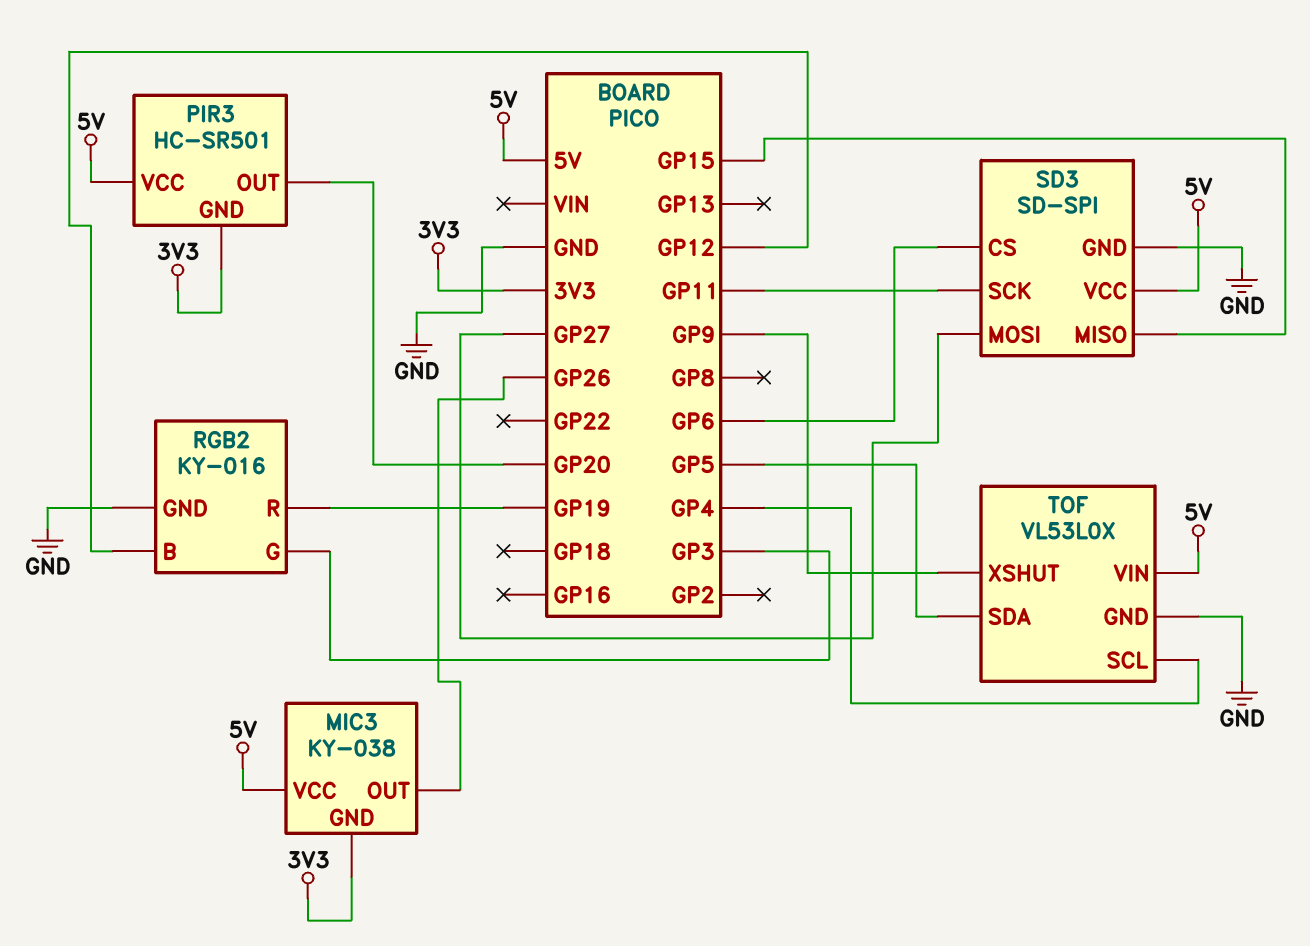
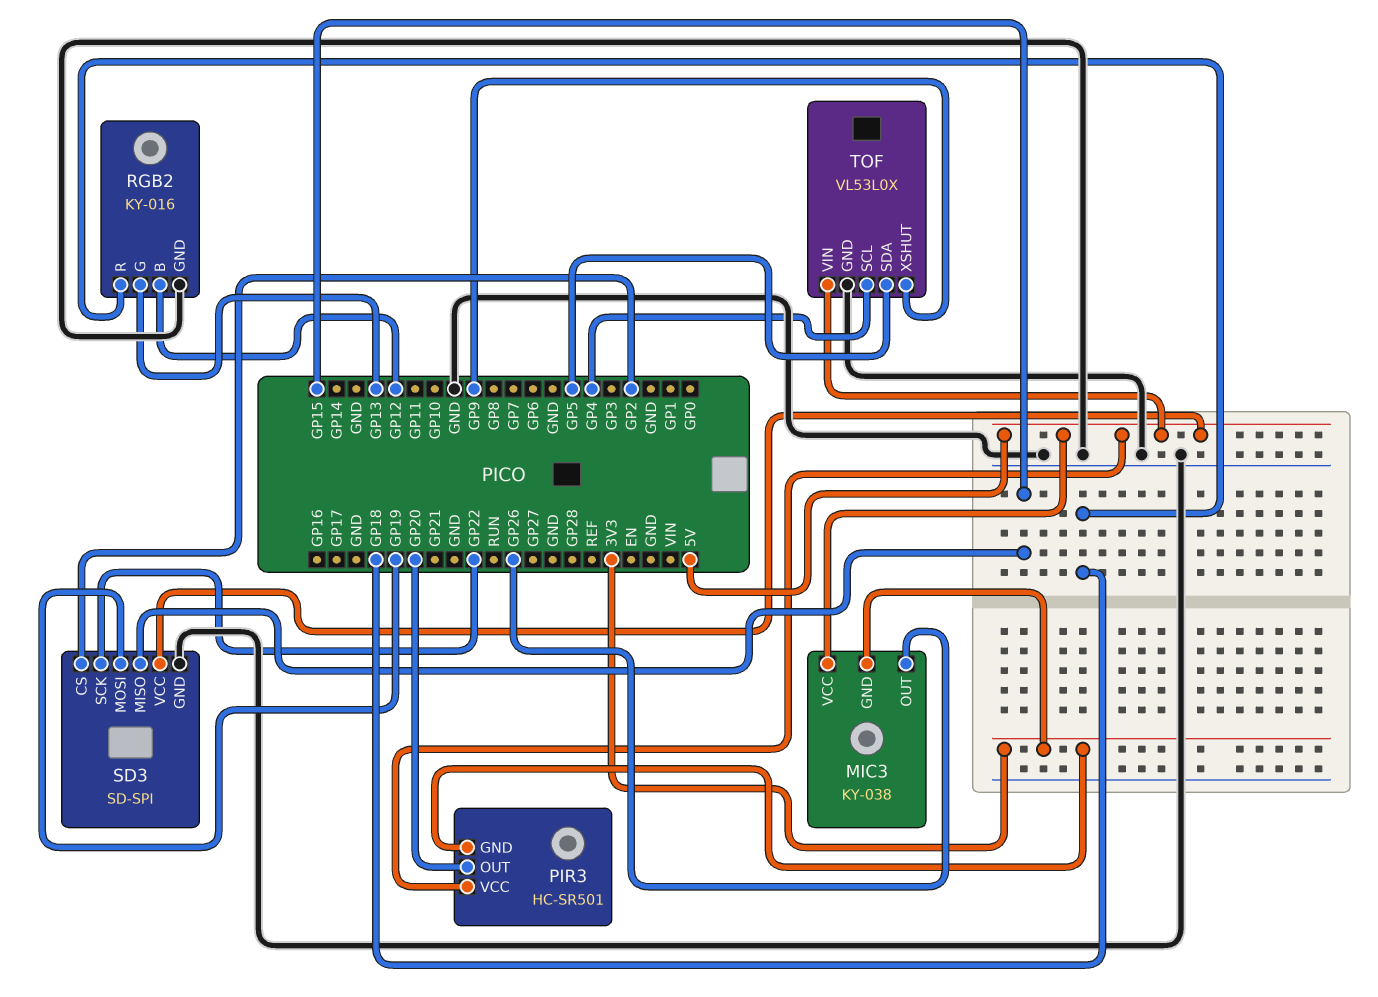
RGB2 pin G: GP3 -> GP13
RGB2 pin R: GP19 -> GP18
SD3 pin CS: GP6 -> GP2
SD3 pin MOSI: GP27 -> GP19
SD3 pin SCK: GP11 -> GP22

